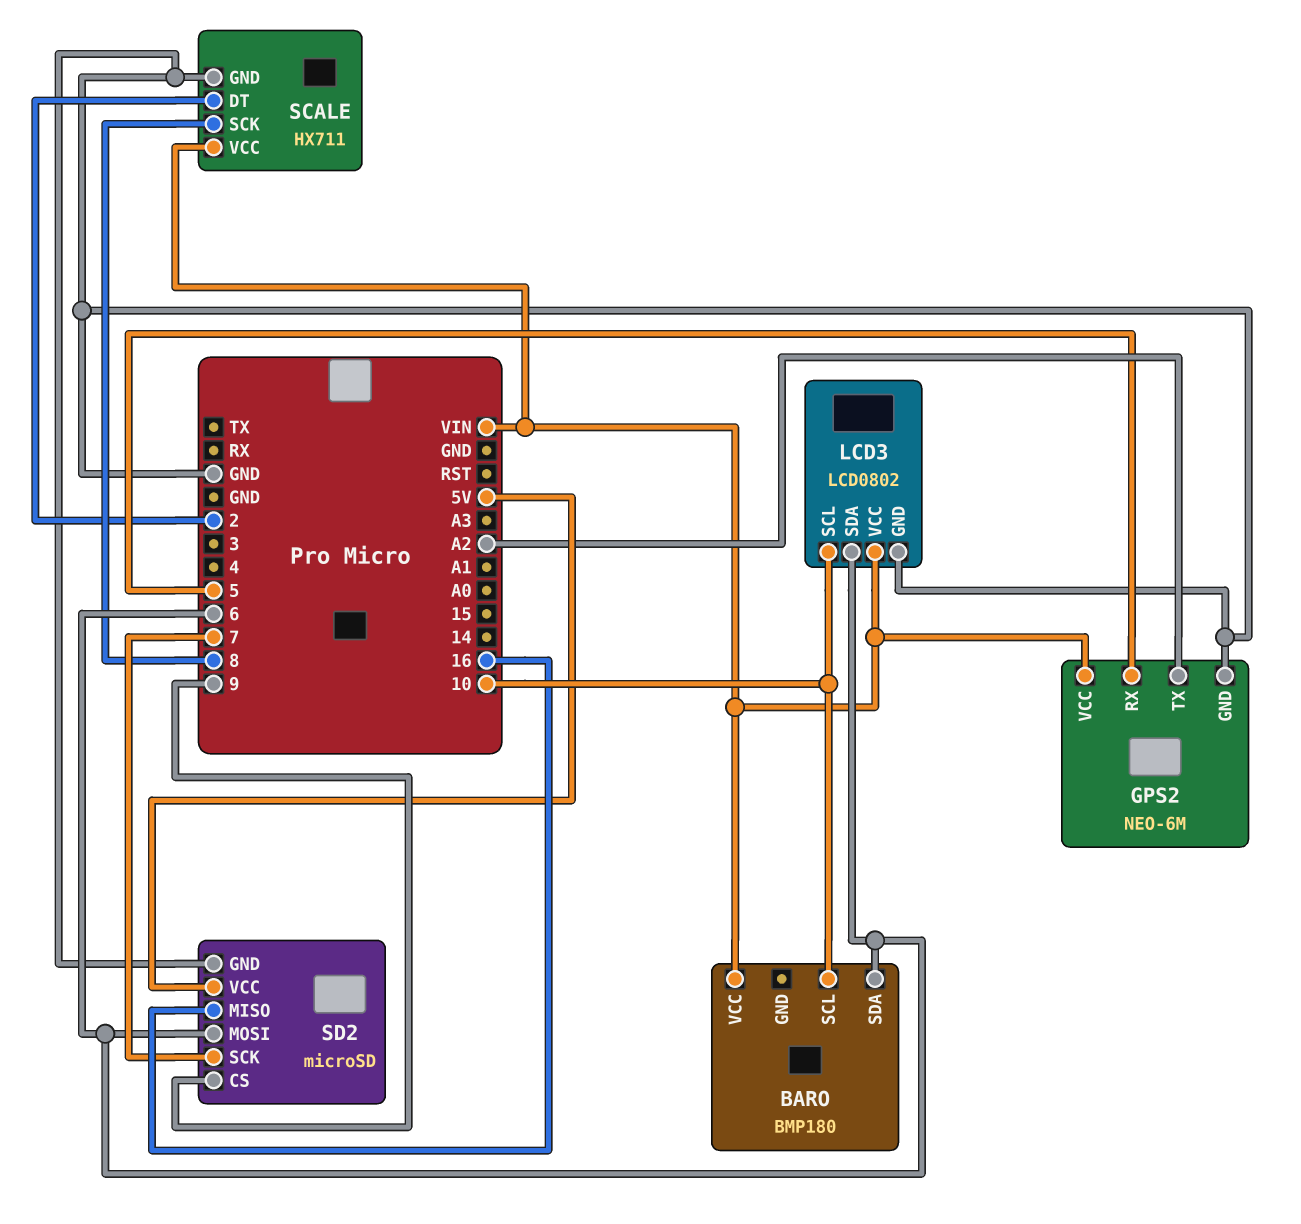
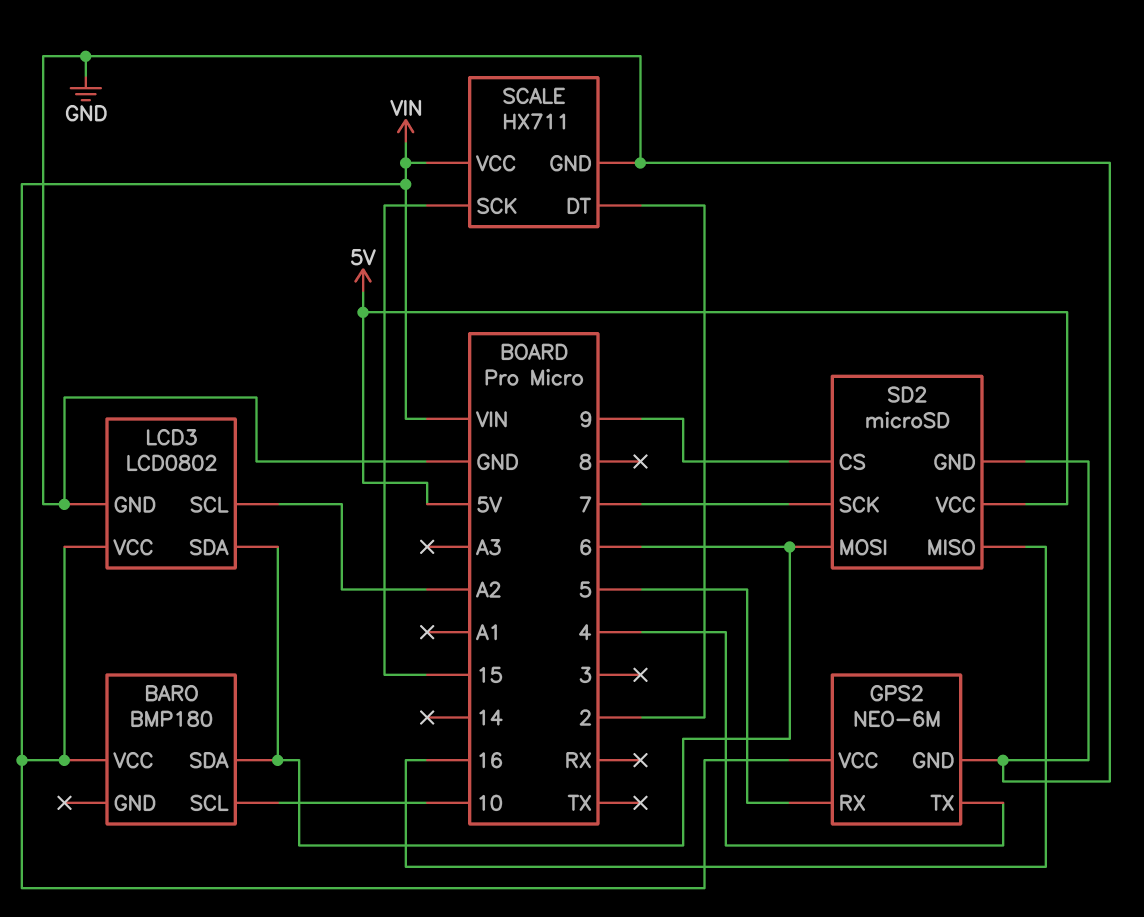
GPS2 pin TX: A2 -> 4
LCD3 pin SCL: 10 -> A2
SCALE pin SCK: 8 -> 15

